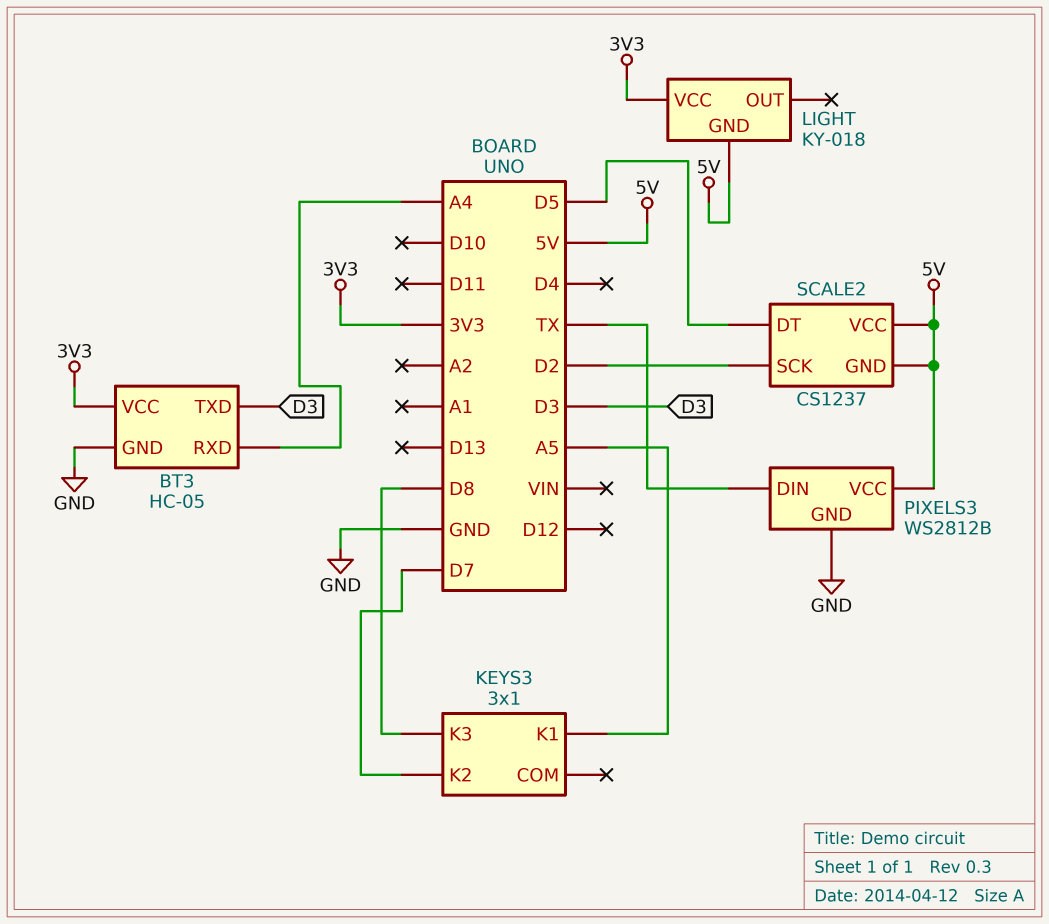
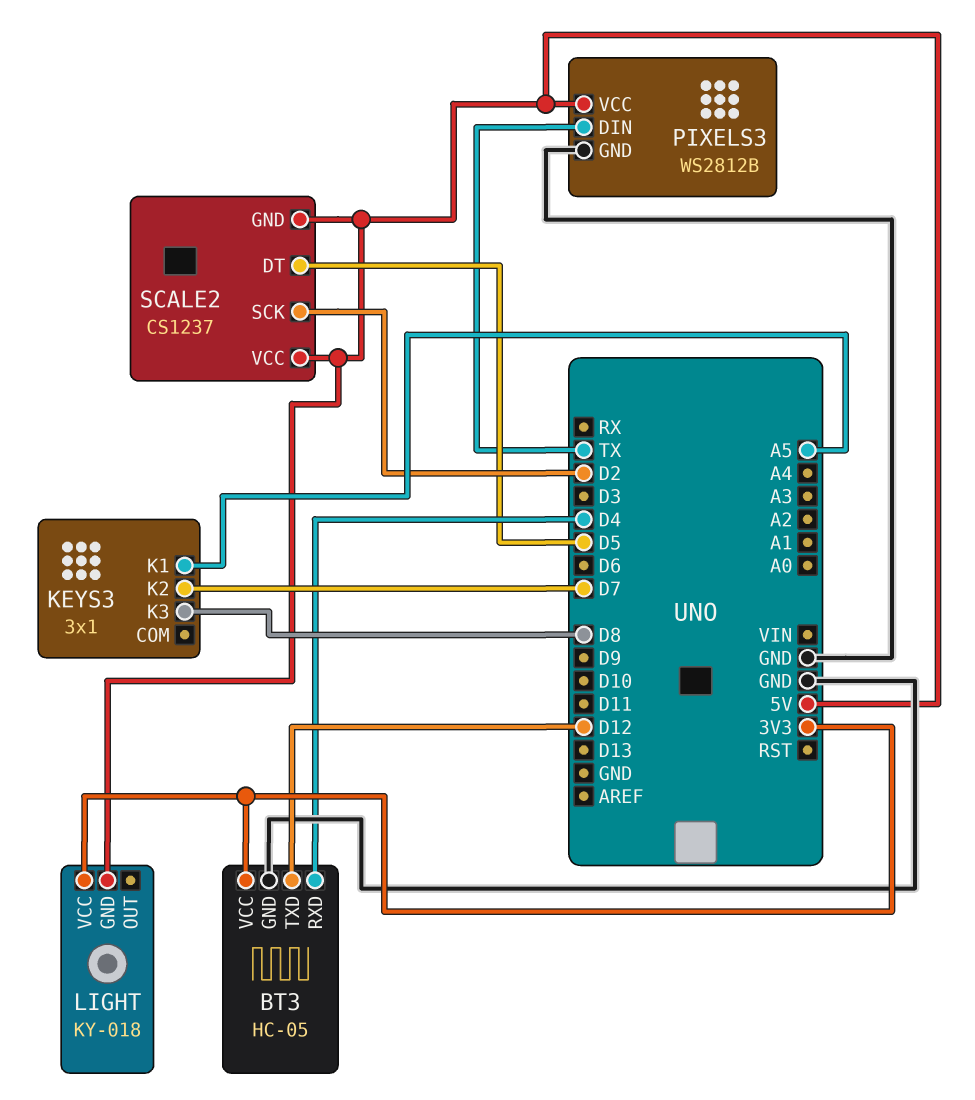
BT3 pin RXD: A4 -> D4
BT3 pin TXD: D3 -> D12

